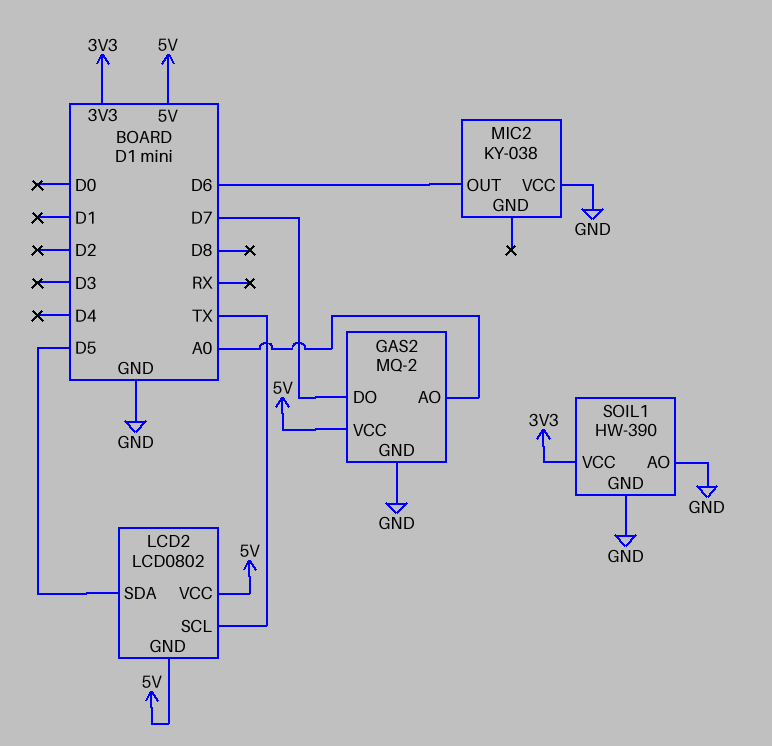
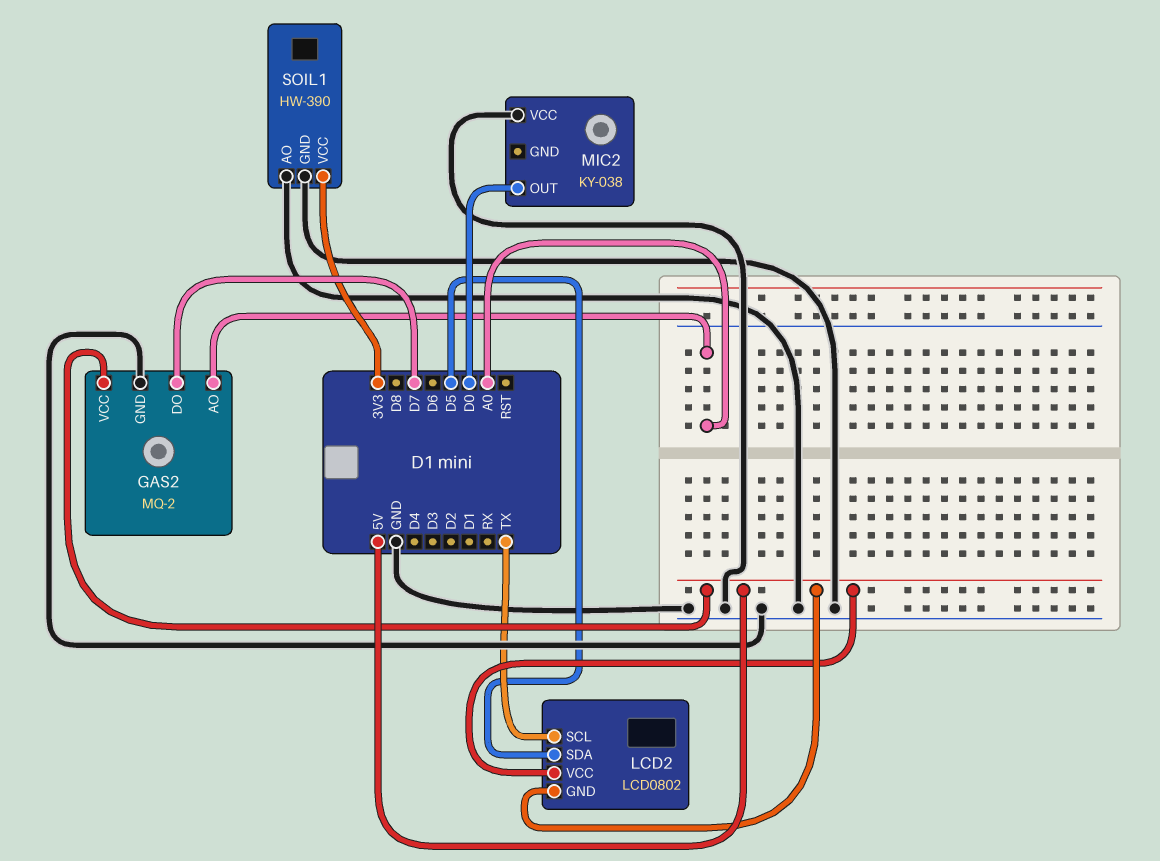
MIC2 pin OUT: D6 -> D0

